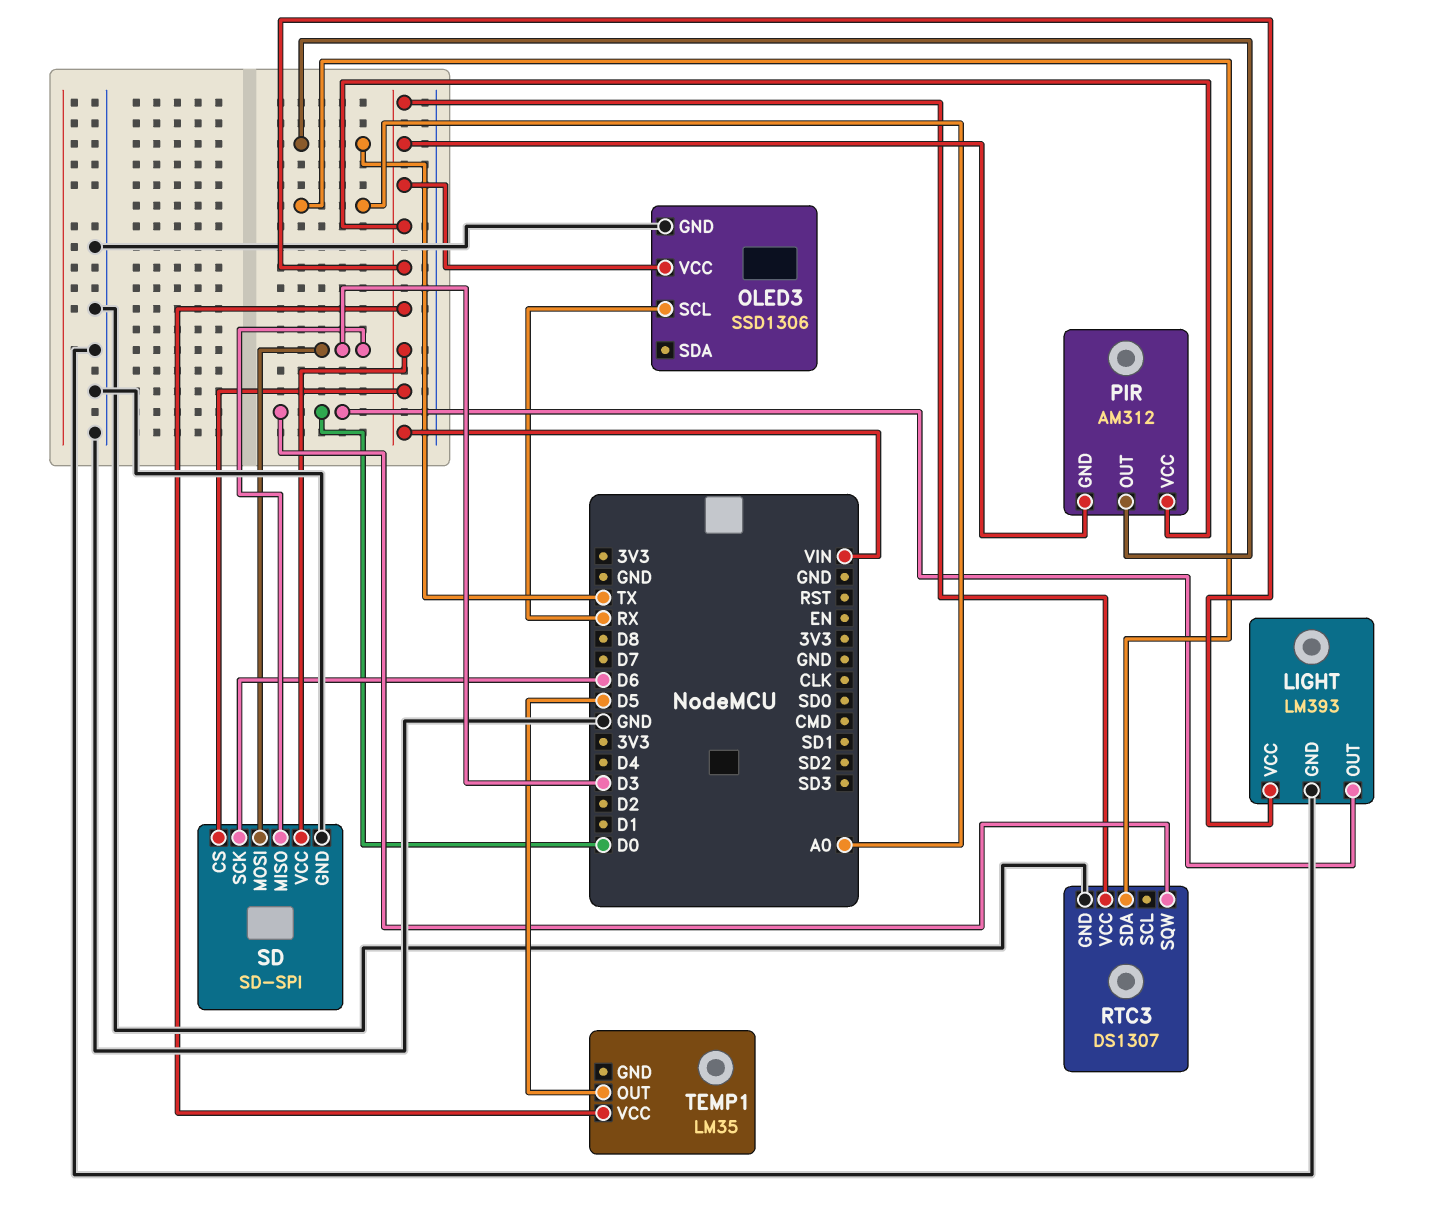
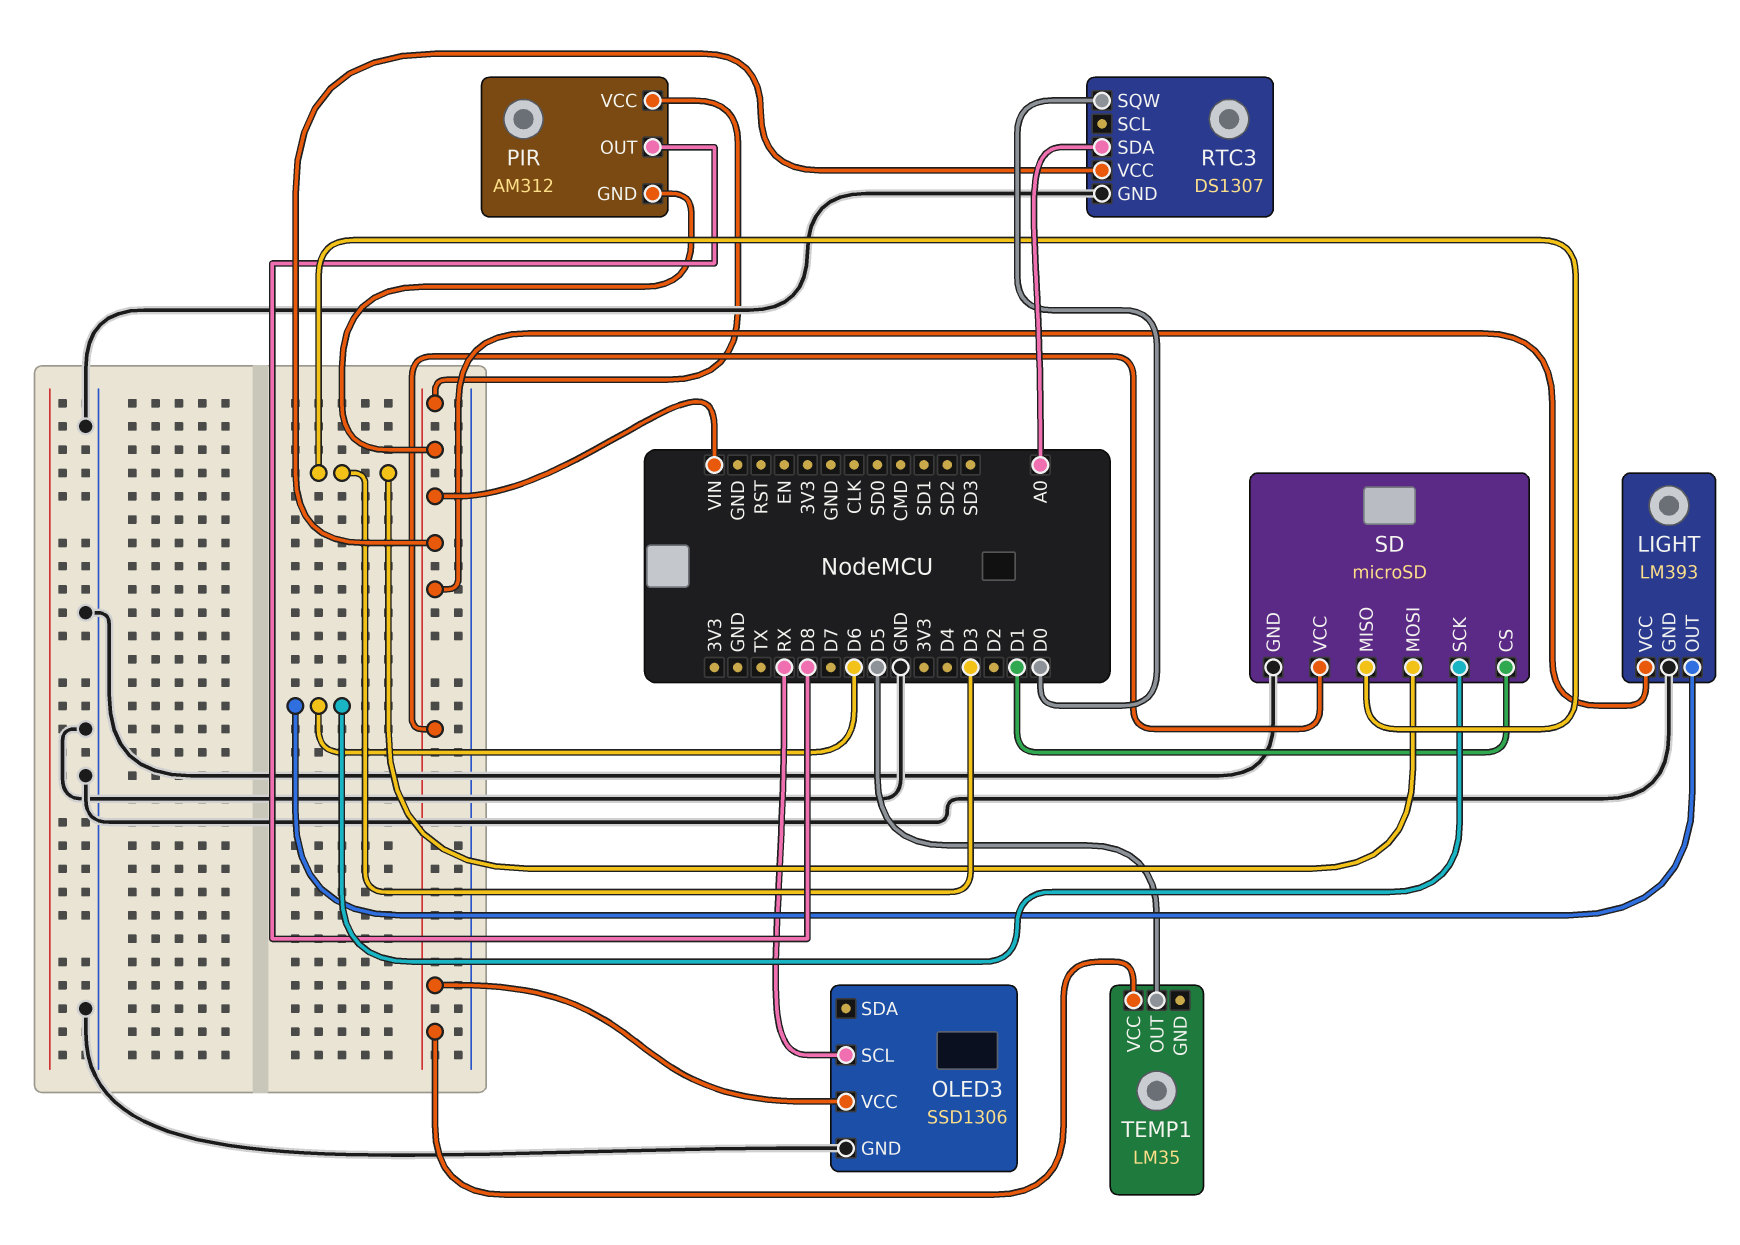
LIGHT pin OUT: D0 -> D6
PIR pin OUT: TX -> D8
SD: SD-SPI -> microSD
SD pin CS: VIN -> D1

